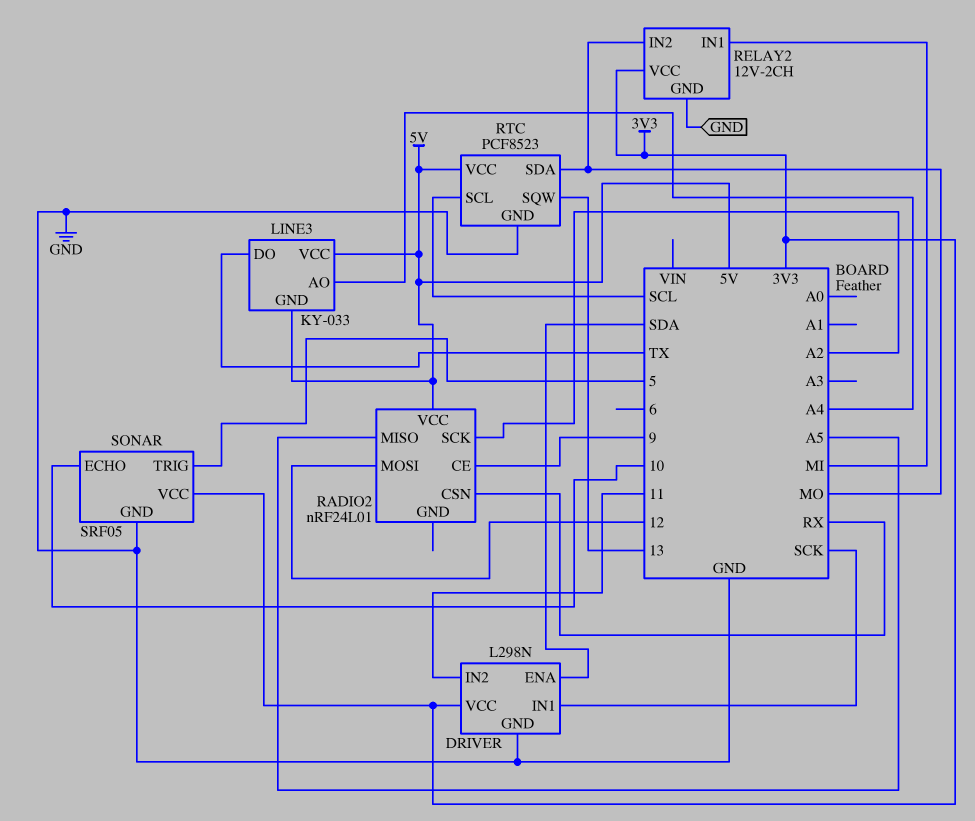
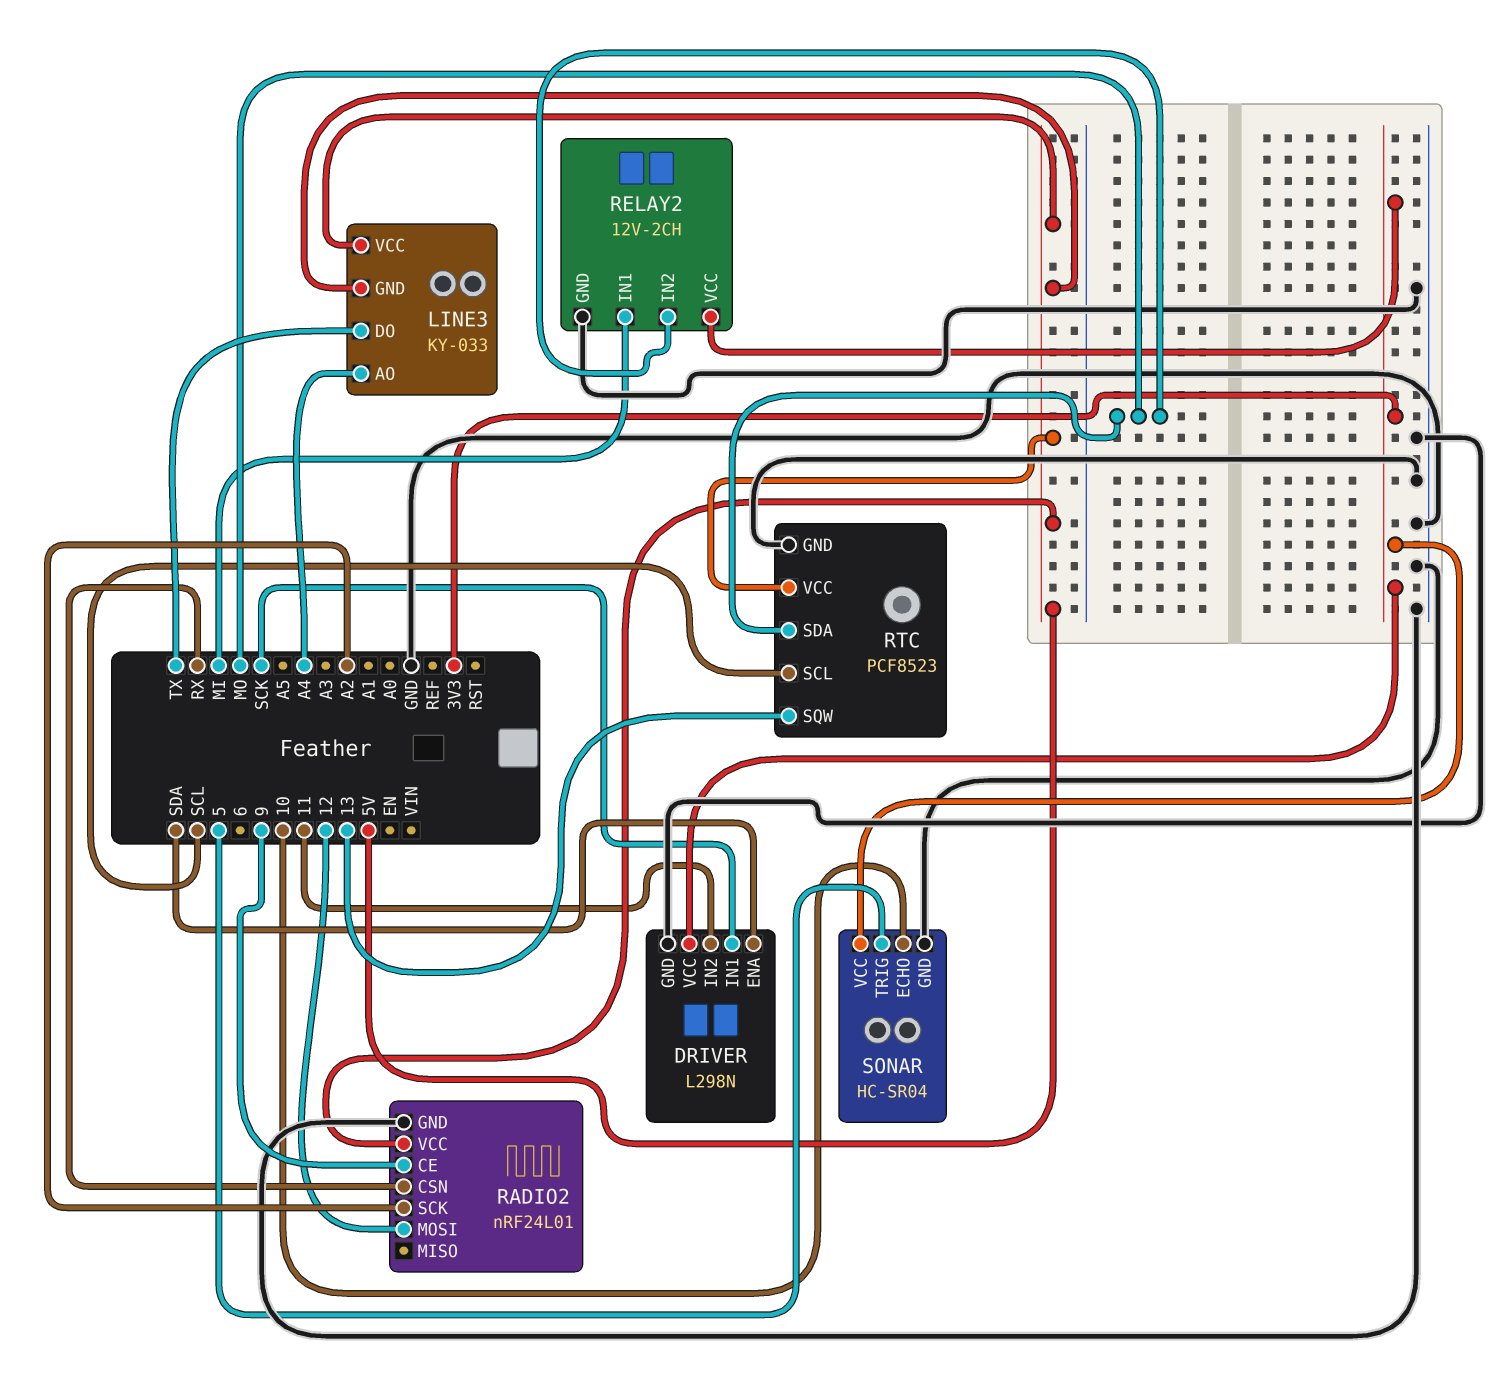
RADIO2 pin GND: none -> GND
RADIO2 pin MISO: A5 -> none
SONAR: SRF05 -> HC-SR04

